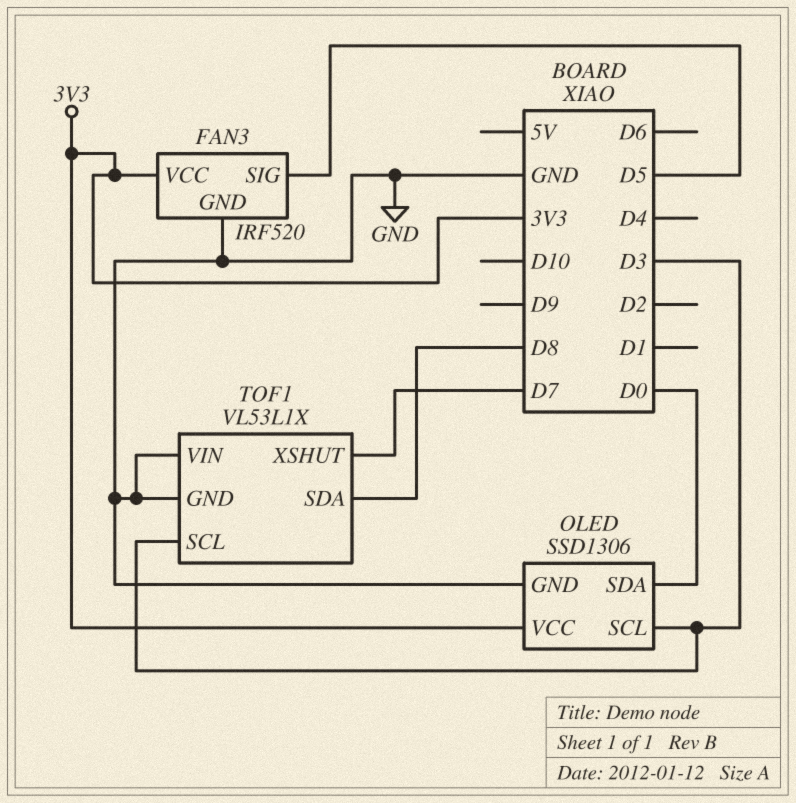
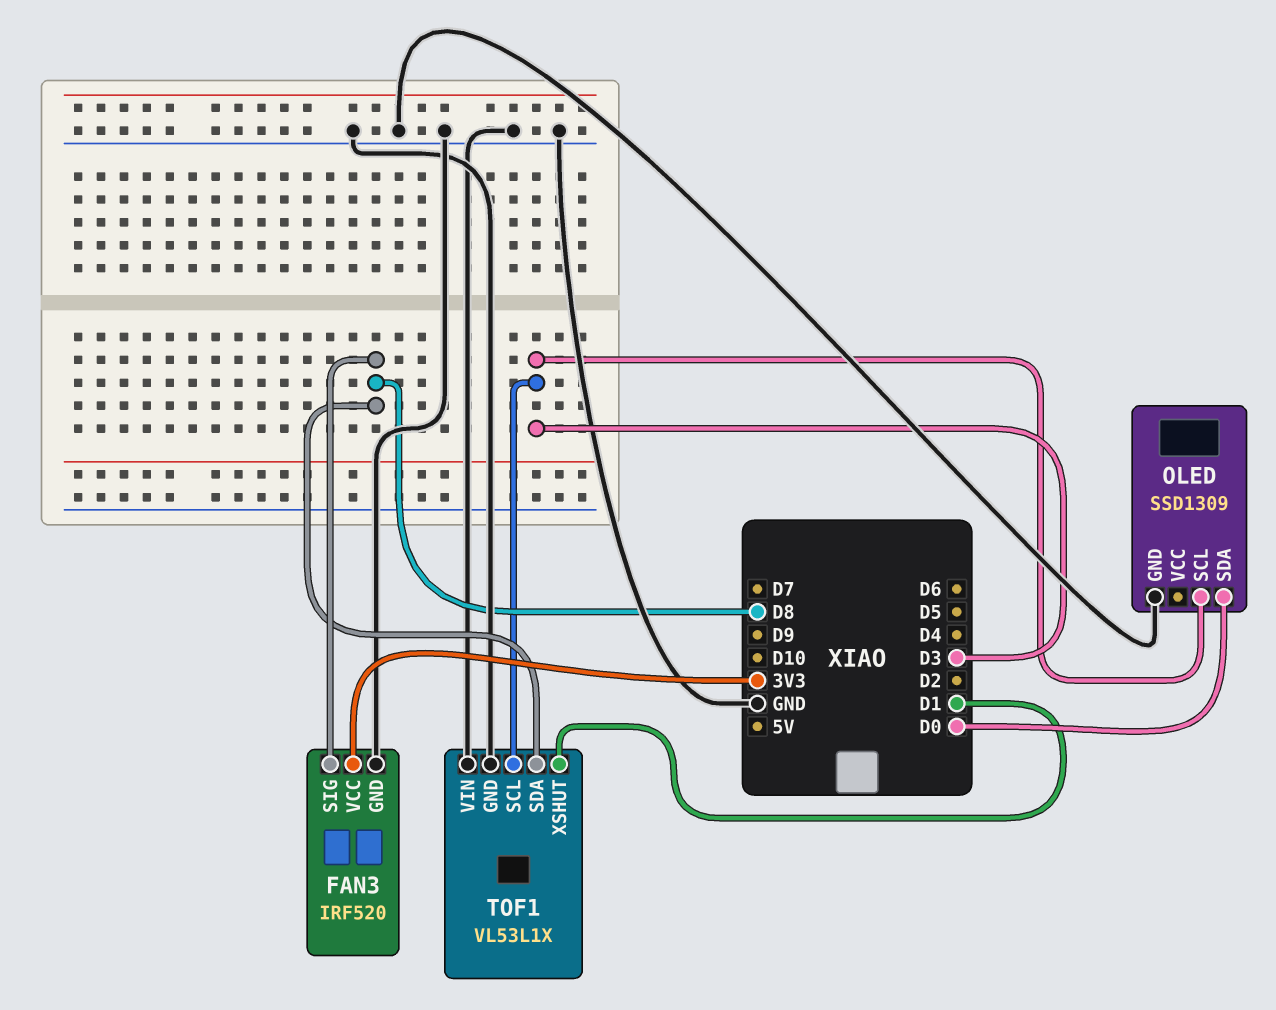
FAN3 pin SIG: D5 -> D8
OLED: SSD1306 -> SSD1309
OLED pin VCC: 3V3 -> none
TOF1 pin XSHUT: D7 -> D1

